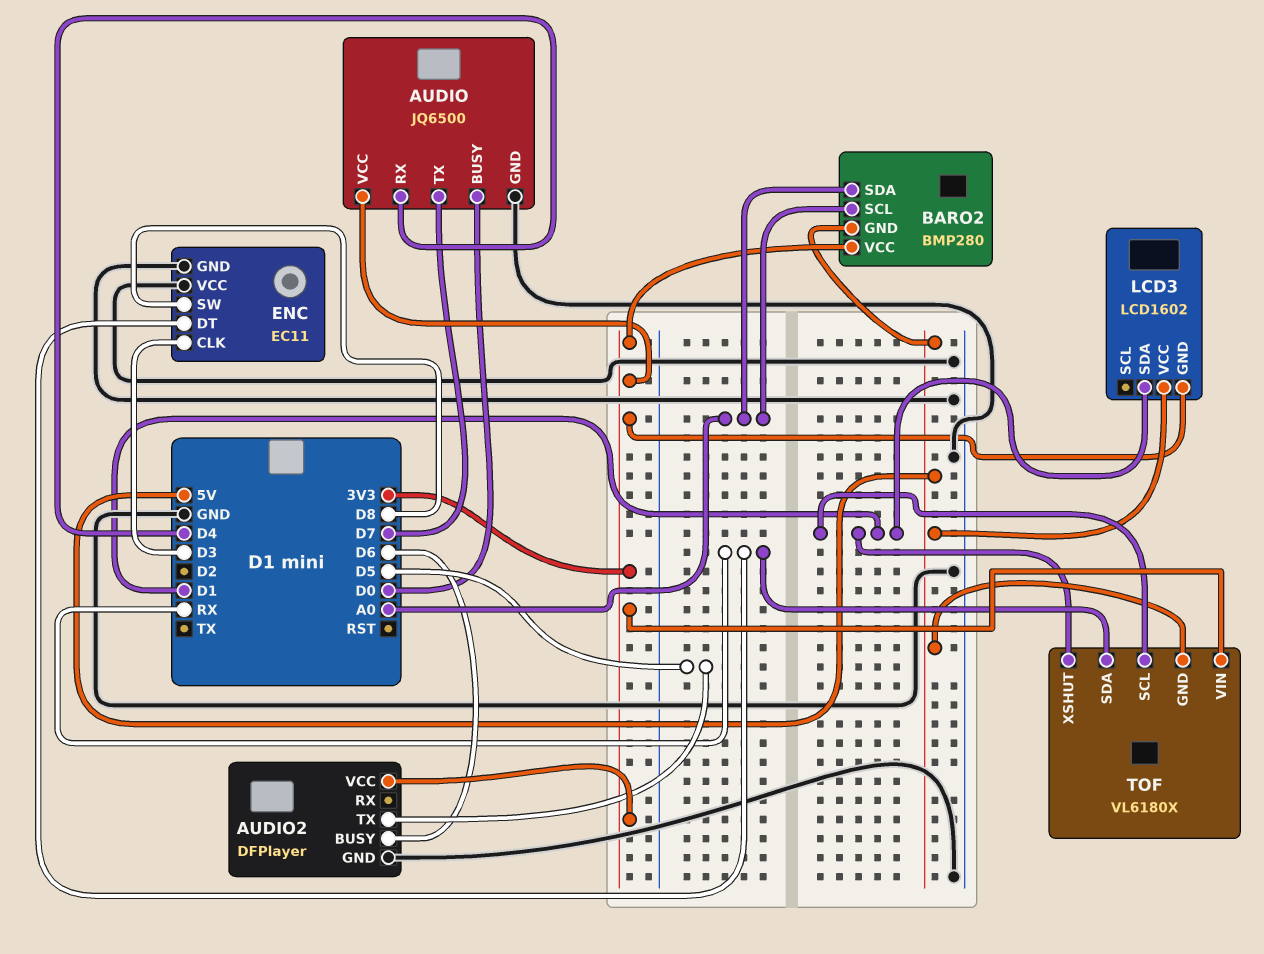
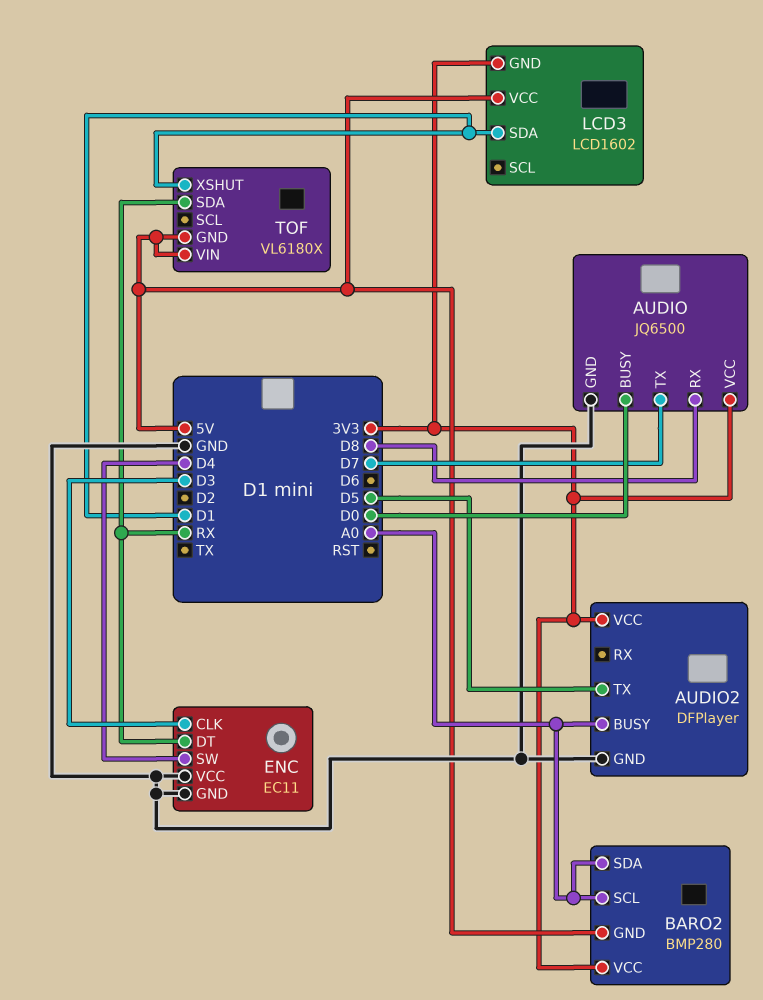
AUDIO pin RX: D4 -> D8
AUDIO2 pin BUSY: D6 -> A0
ENC pin SW: D8 -> D4
TOF pin SCL: D1 -> none
TOF pin VIN: 3V3 -> 5V

